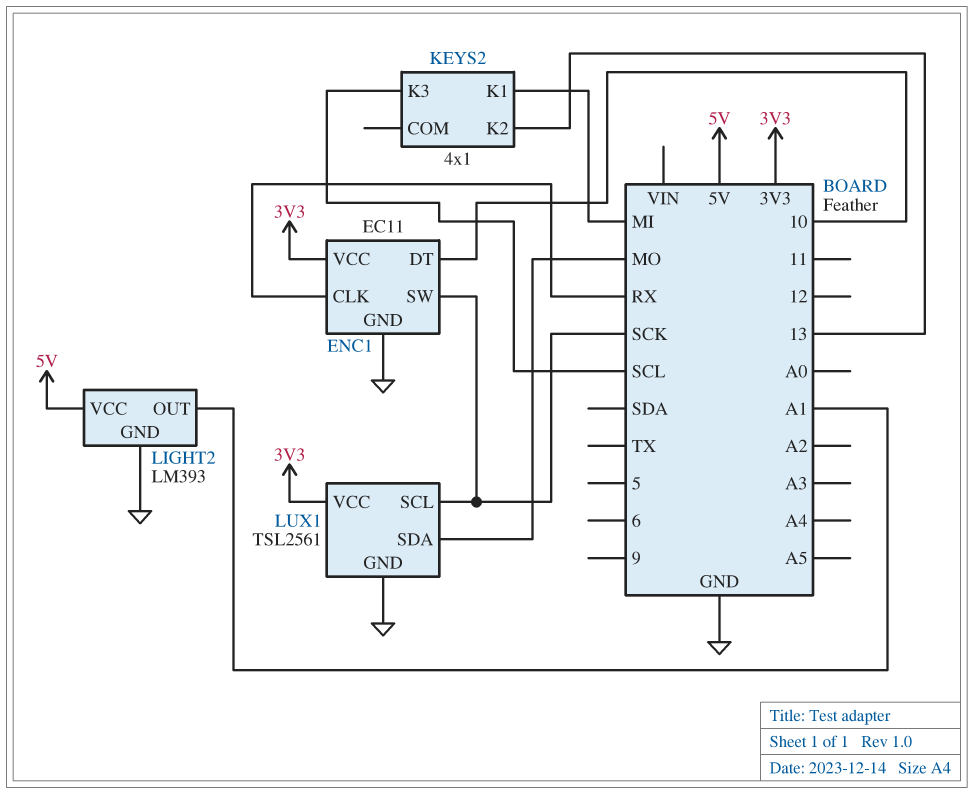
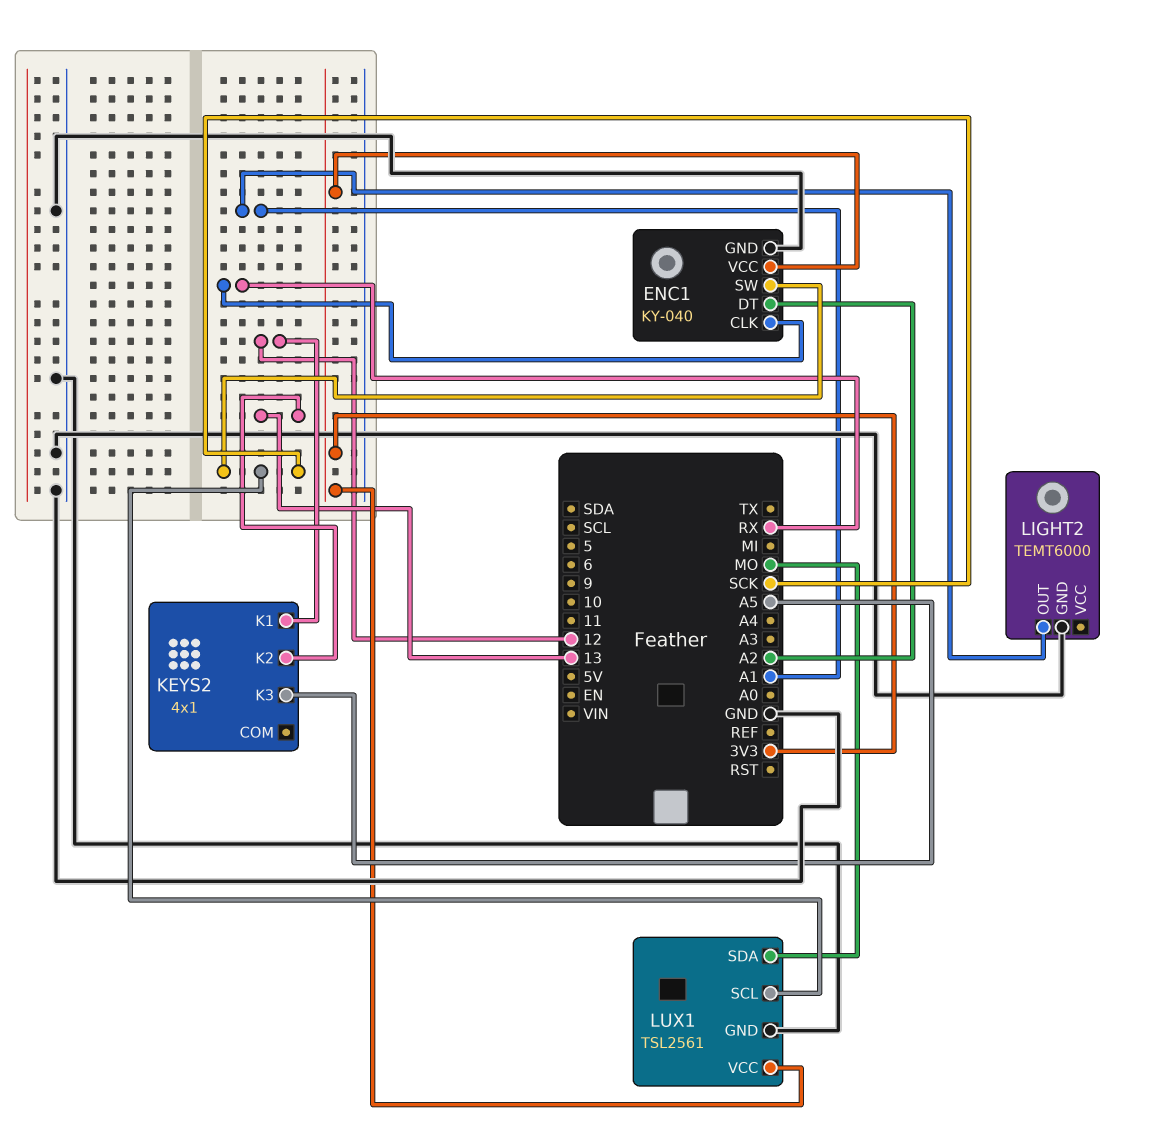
ENC1: EC11 -> KY-040
ENC1 pin DT: 10 -> A2
KEYS2 pin K1: MI -> 12
KEYS2 pin K3: SCL -> A5
LIGHT2: LM393 -> TEMT6000
LIGHT2 pin VCC: 5V -> none

